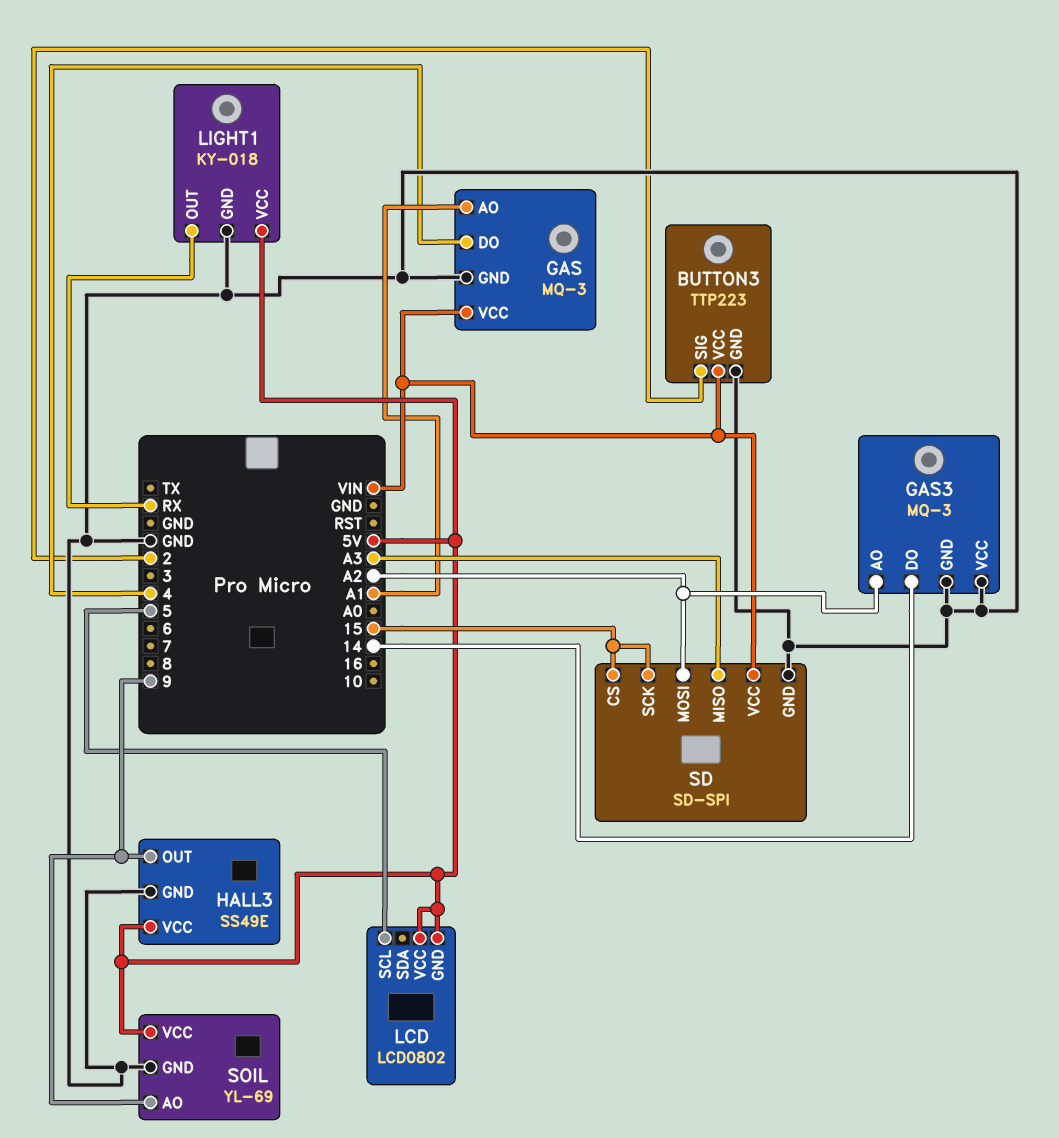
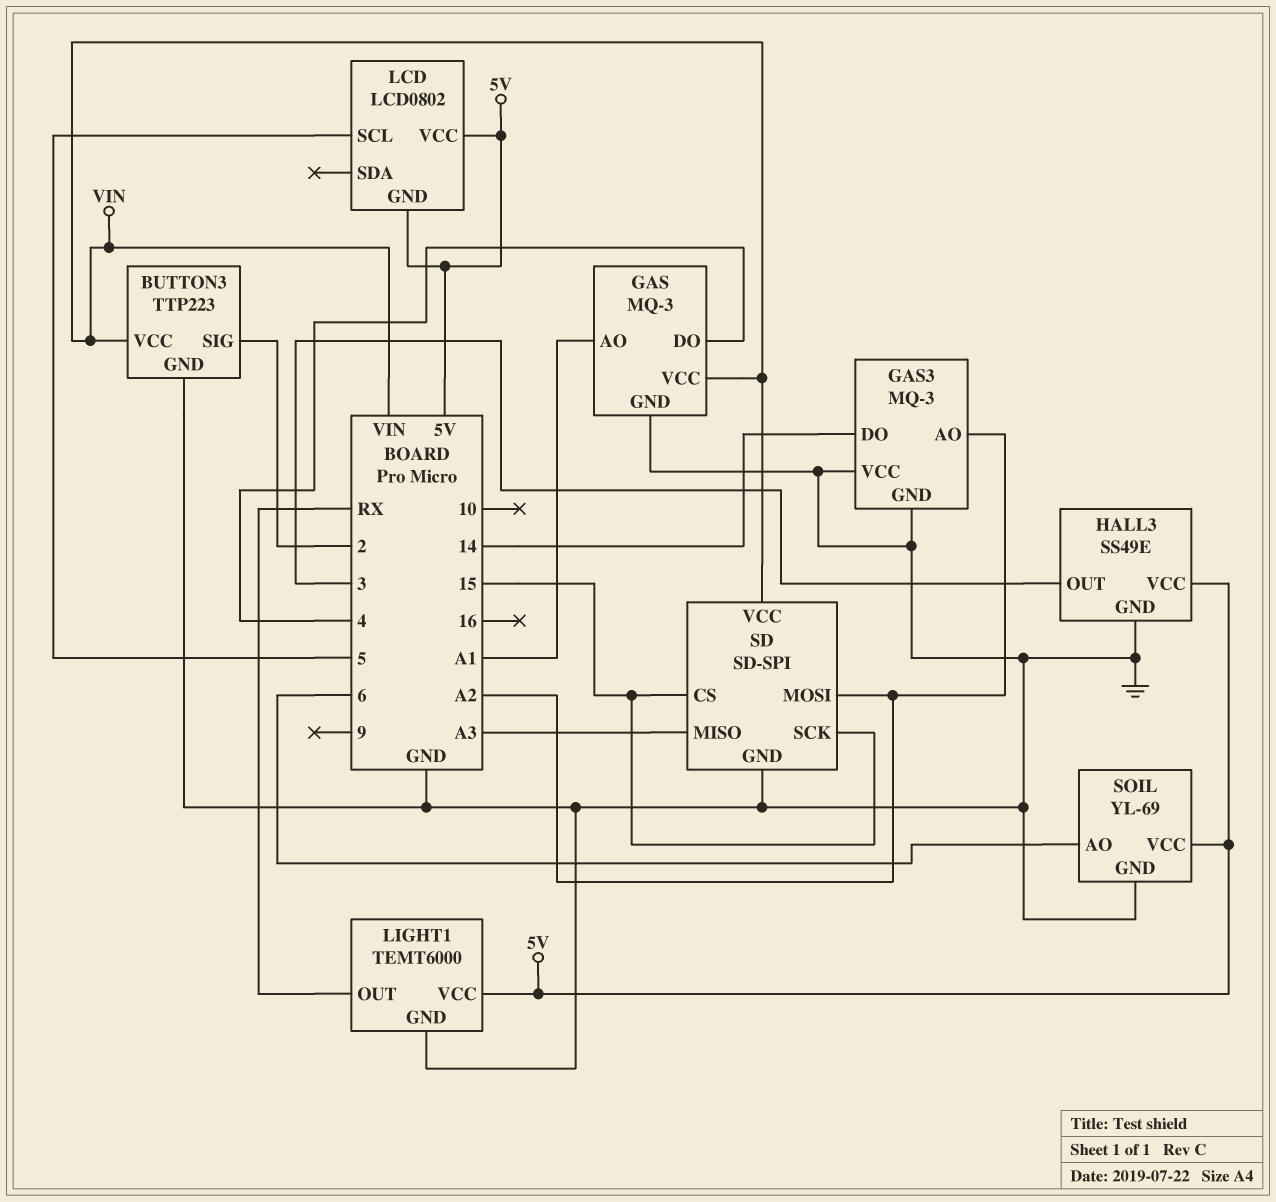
HALL3 pin OUT: 9 -> 3
LIGHT1: KY-018 -> TEMT6000
SOIL pin AO: 9 -> 6

